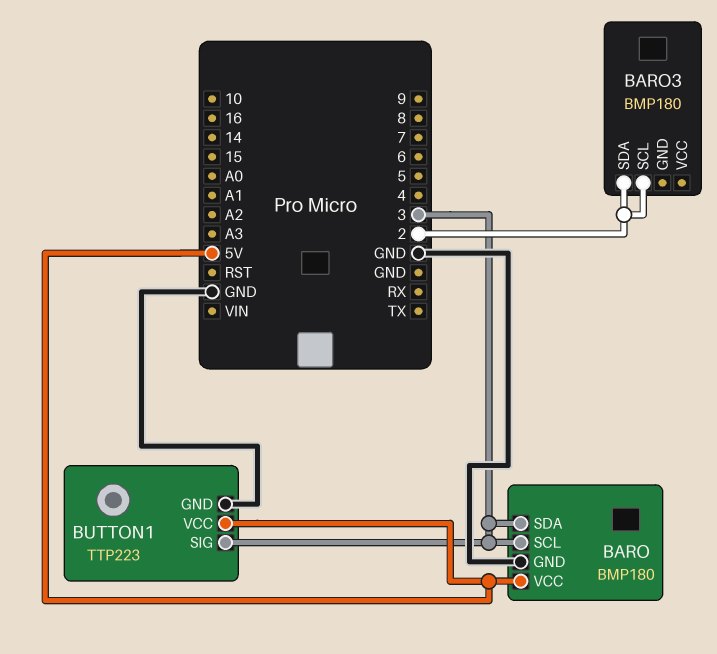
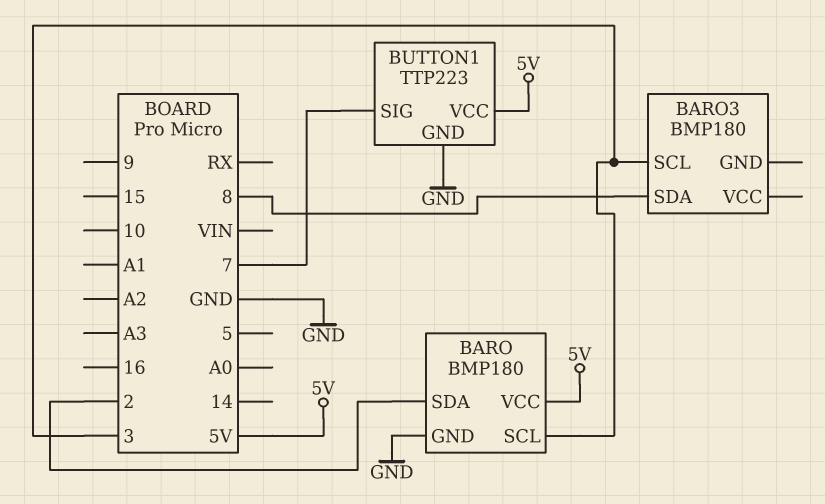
BARO pin SDA: 3 -> 2
BARO3 pin SCL: 2 -> 3
BARO3 pin SDA: 2 -> 8
BUTTON1 pin SIG: 3 -> 7

